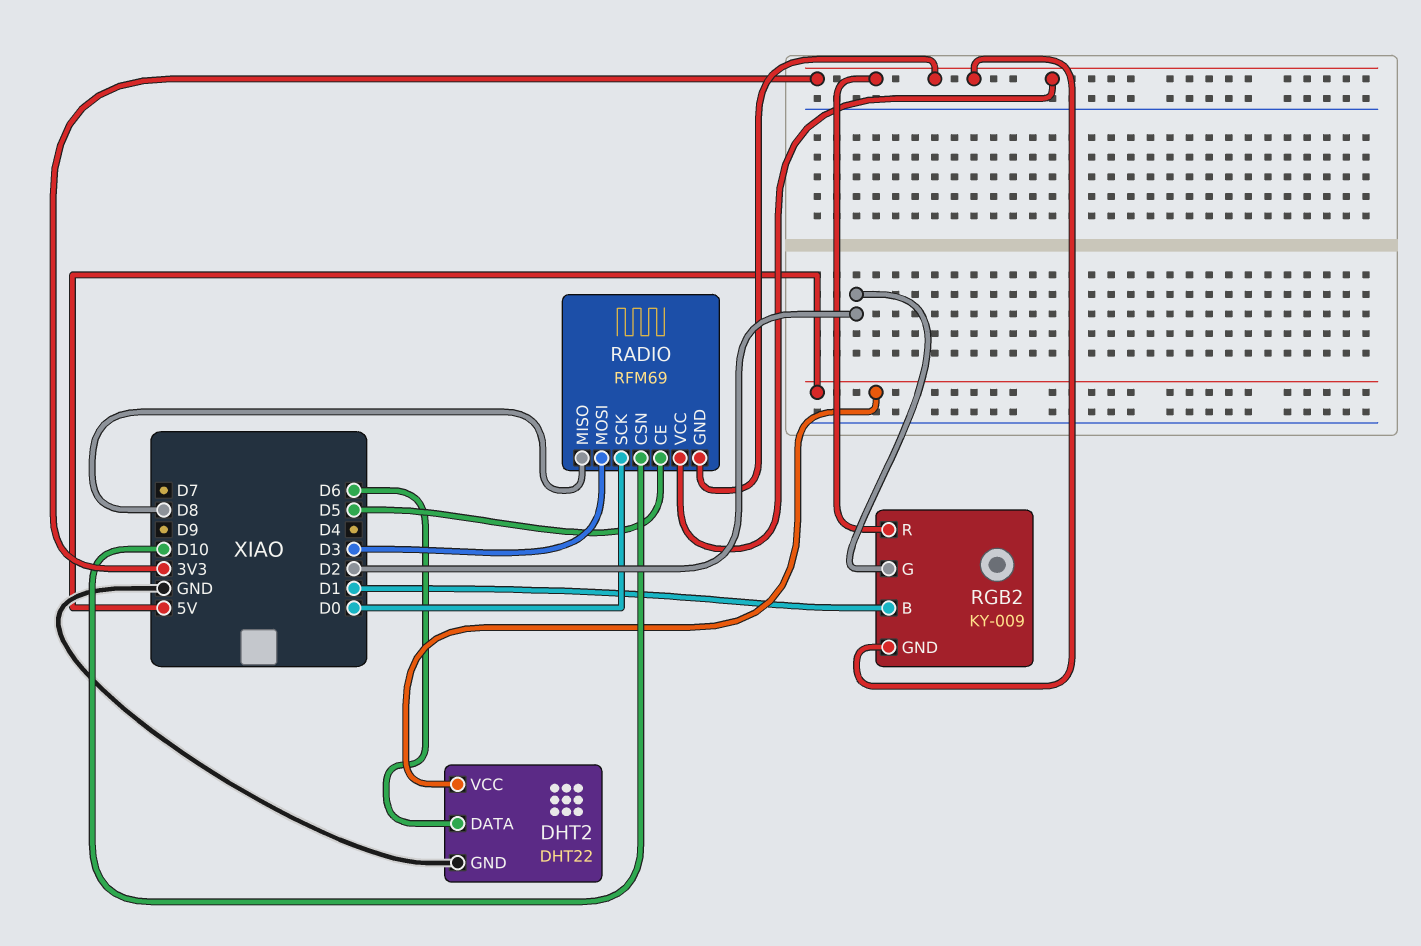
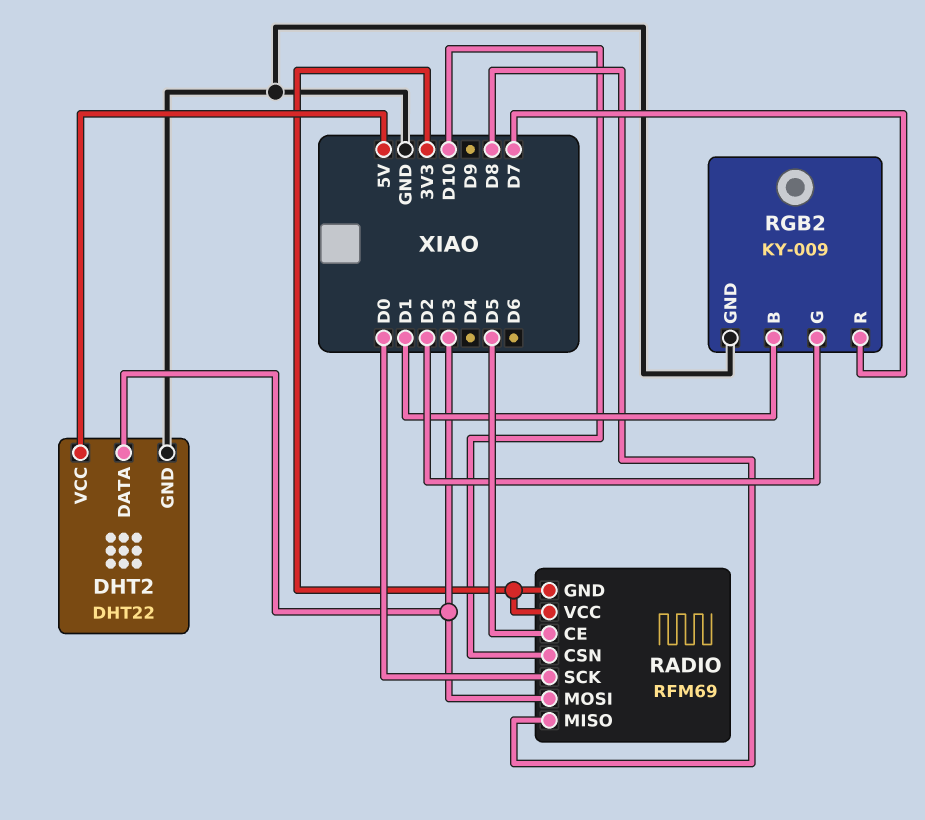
DHT2 pin DATA: D6 -> D3
RGB2 pin GND: 3V3 -> GND
RGB2 pin R: 3V3 -> D7

